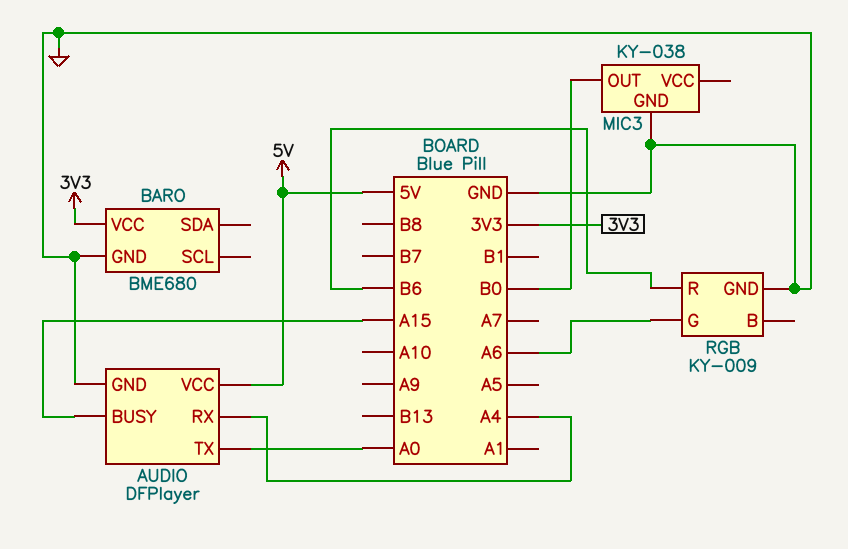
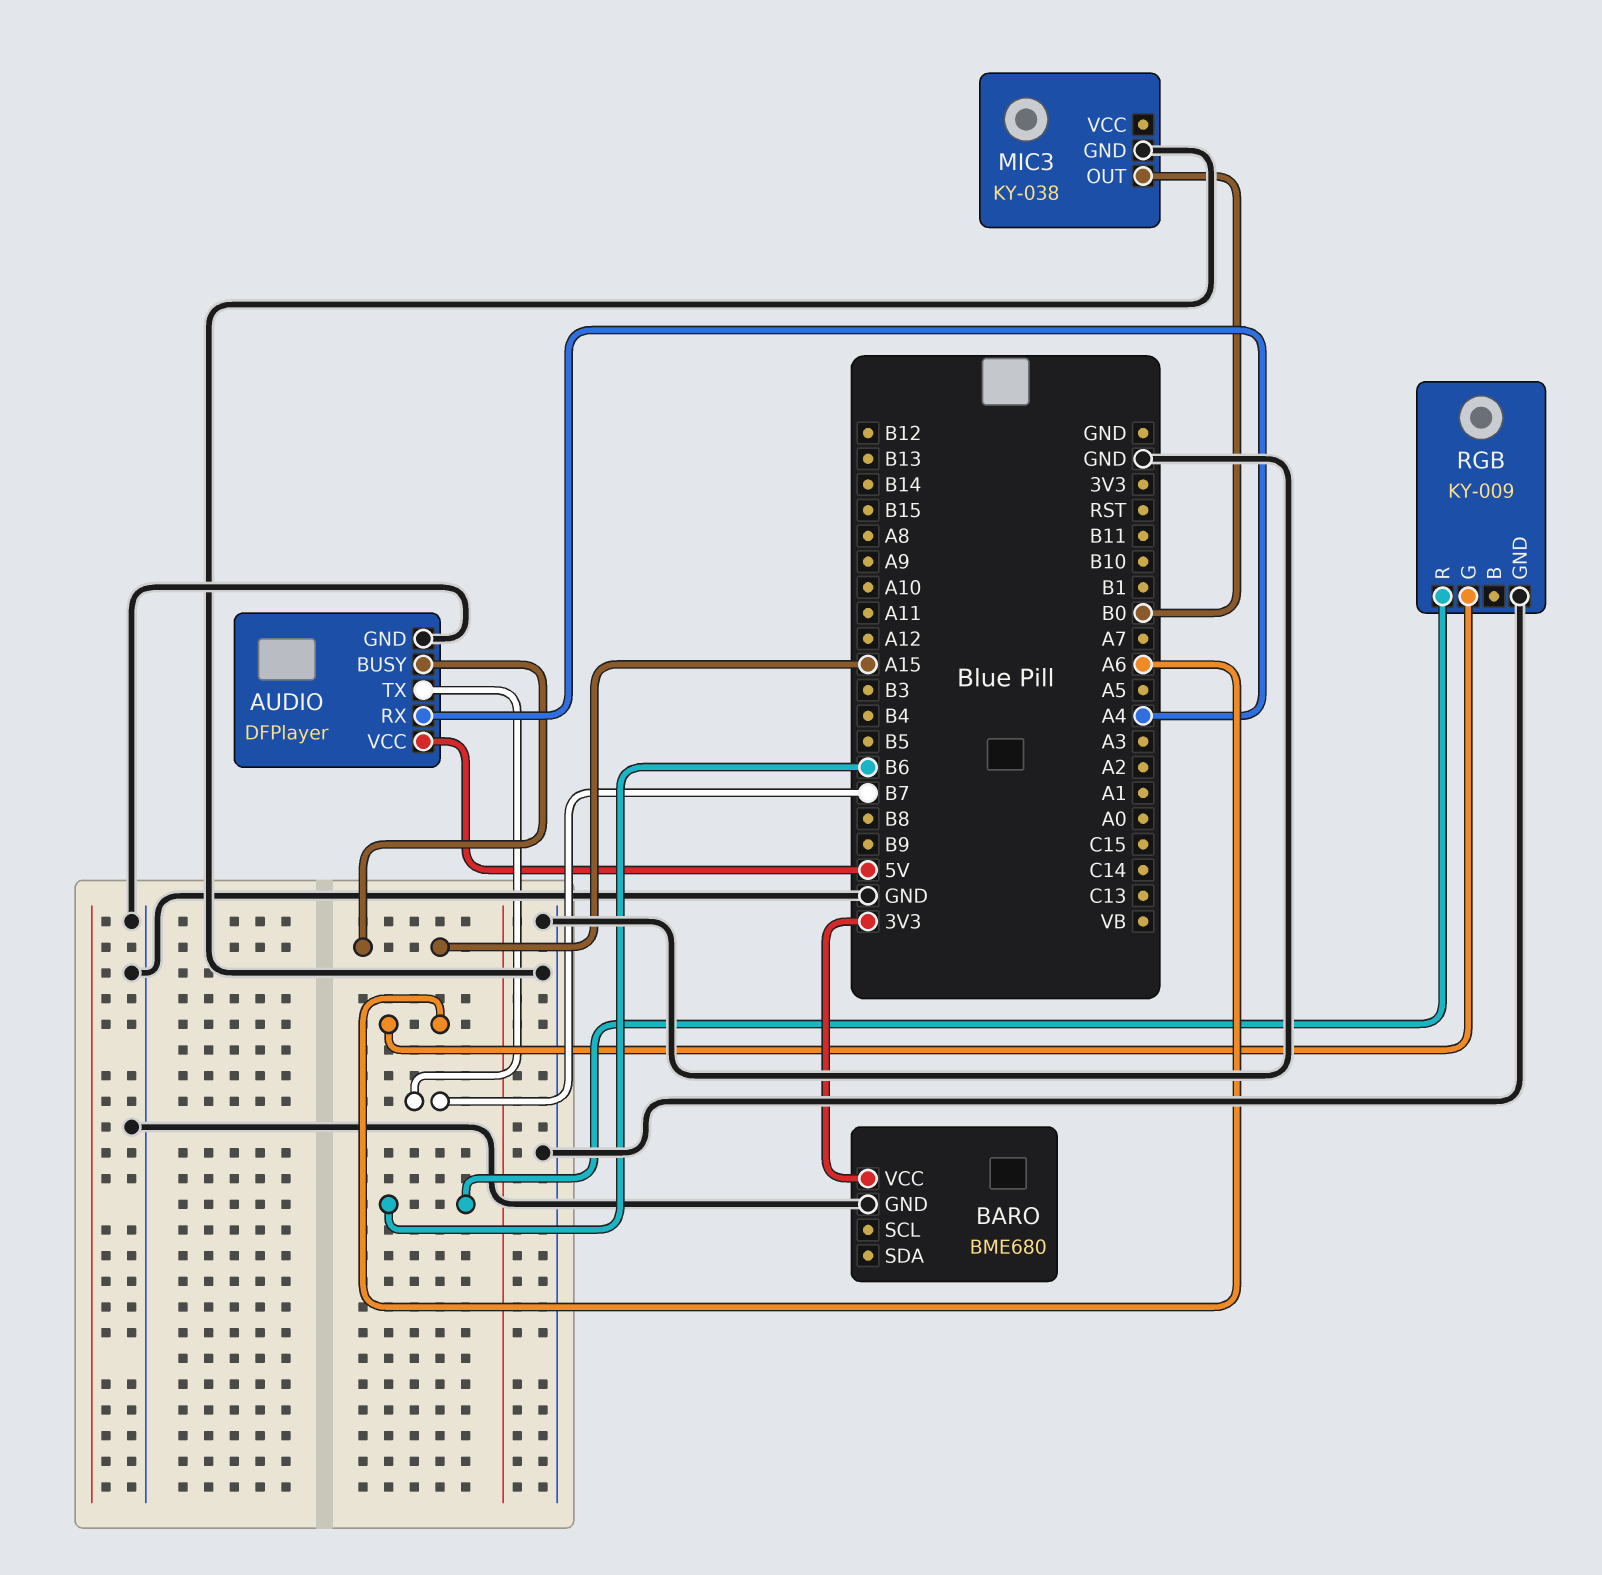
AUDIO pin TX: A0 -> B7

